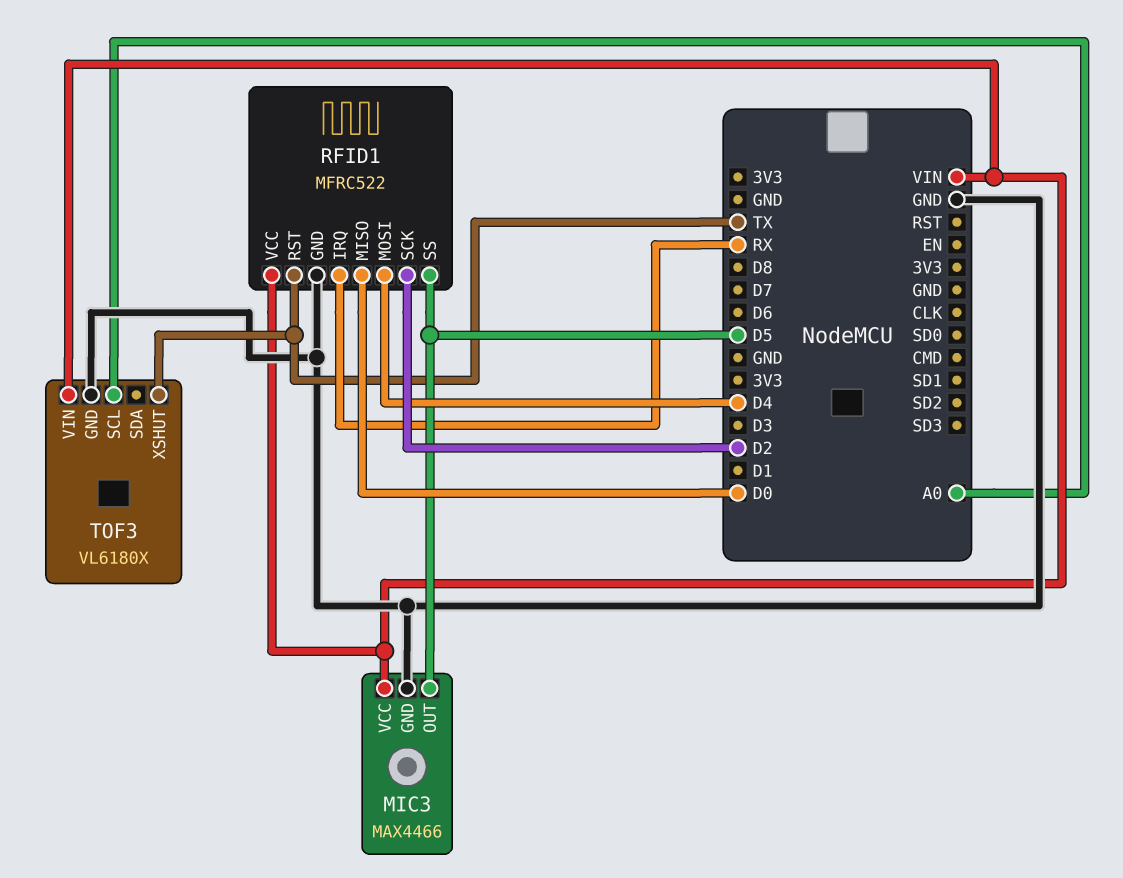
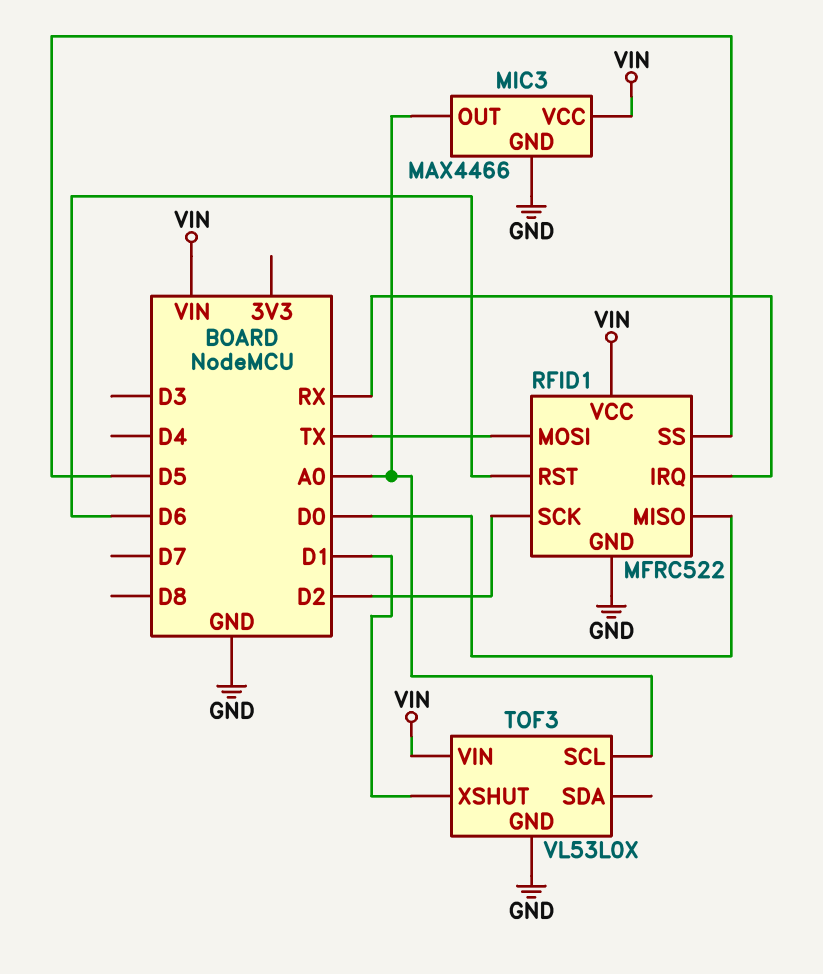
MIC3 pin OUT: D5 -> A0
RFID1 pin MOSI: D4 -> TX
RFID1 pin RST: TX -> D6
TOF3: VL6180X -> VL53L0X
TOF3 pin XSHUT: TX -> D1

